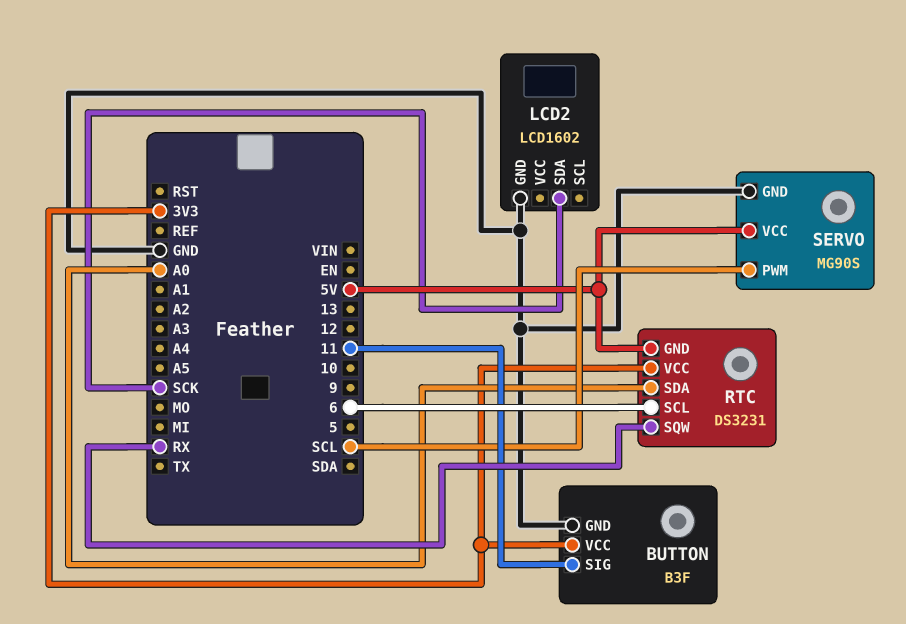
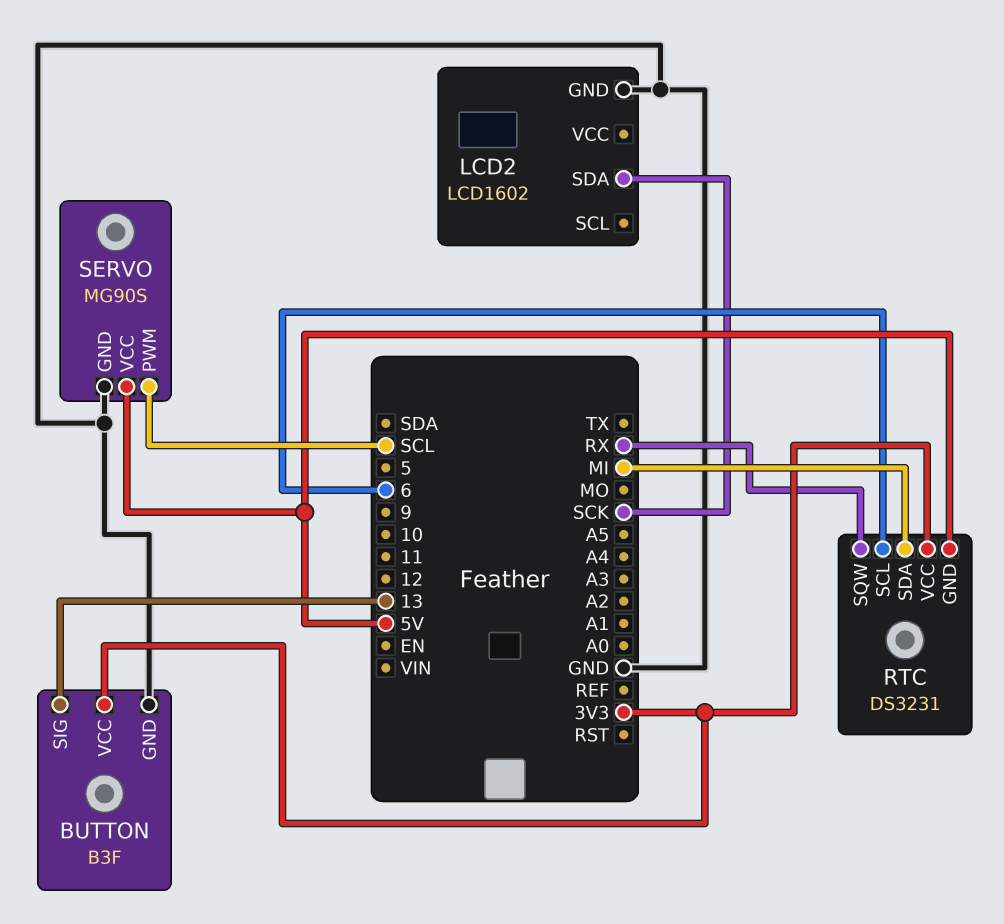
BUTTON pin SIG: 11 -> 13
RTC pin SDA: A0 -> MI

